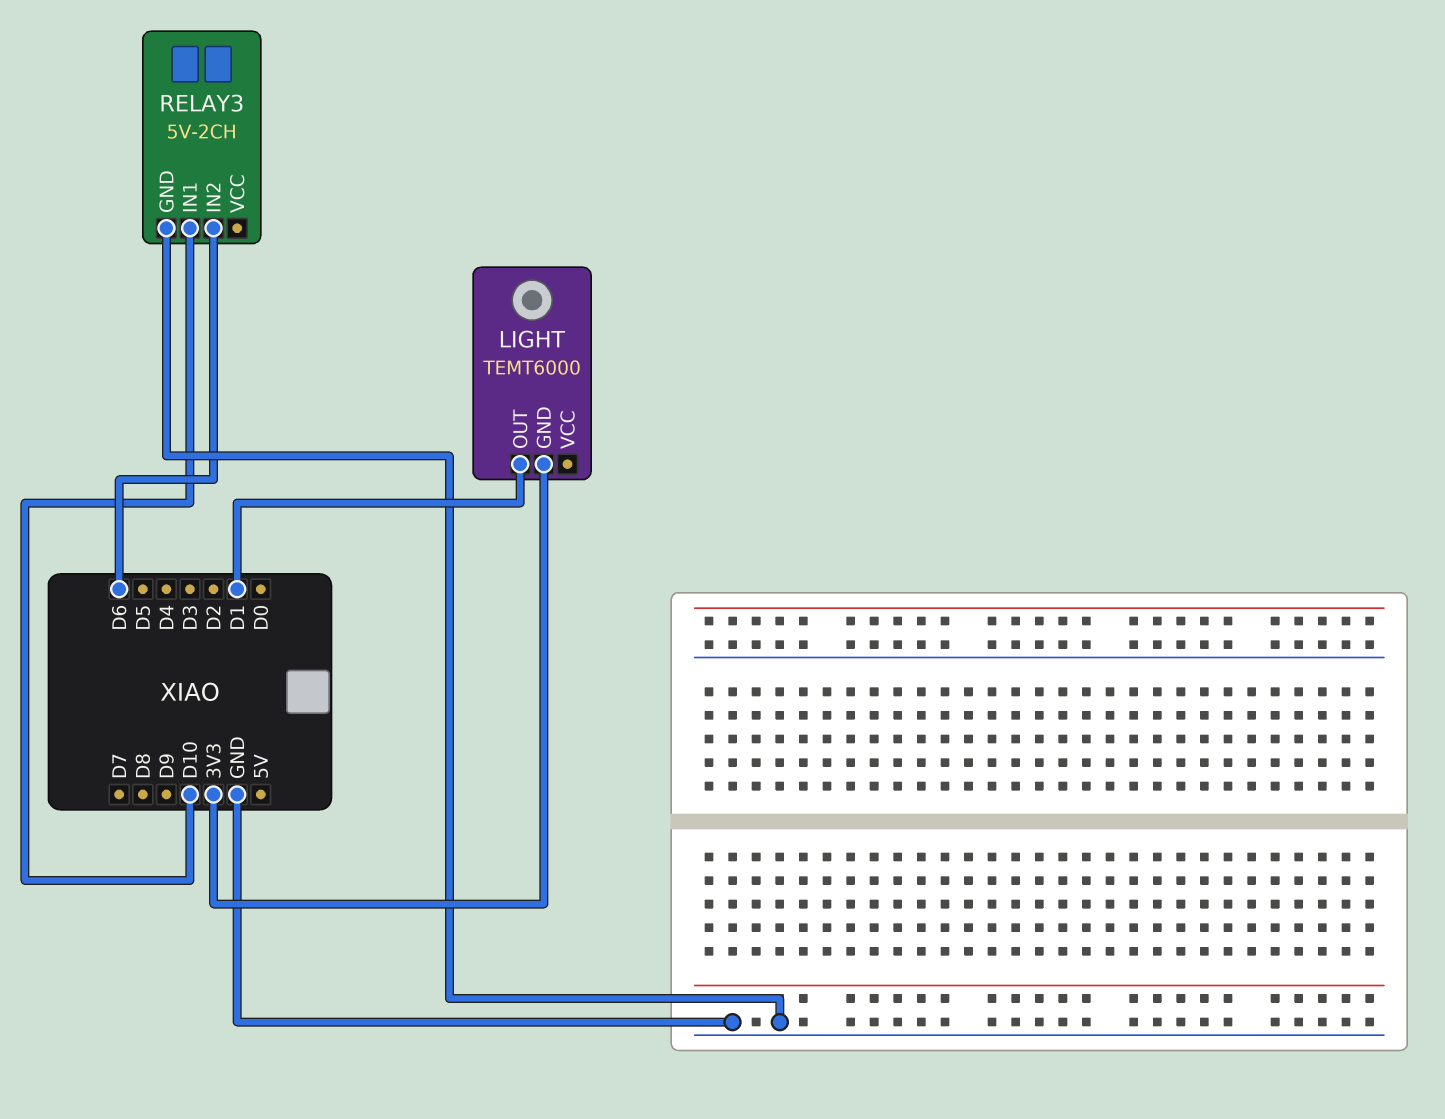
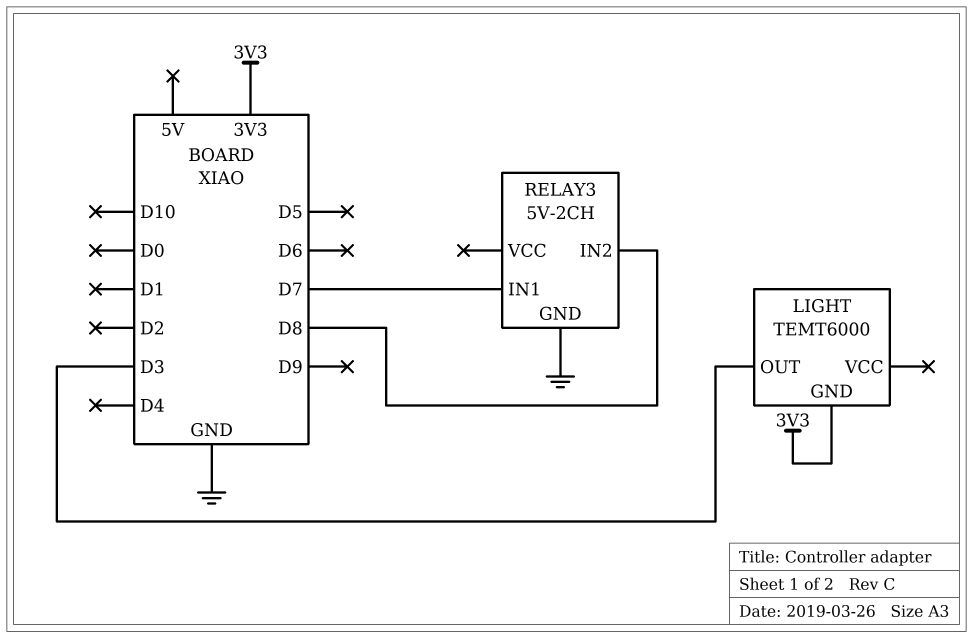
LIGHT pin OUT: D1 -> D3
RELAY3 pin IN1: D10 -> D7
RELAY3 pin IN2: D6 -> D8

